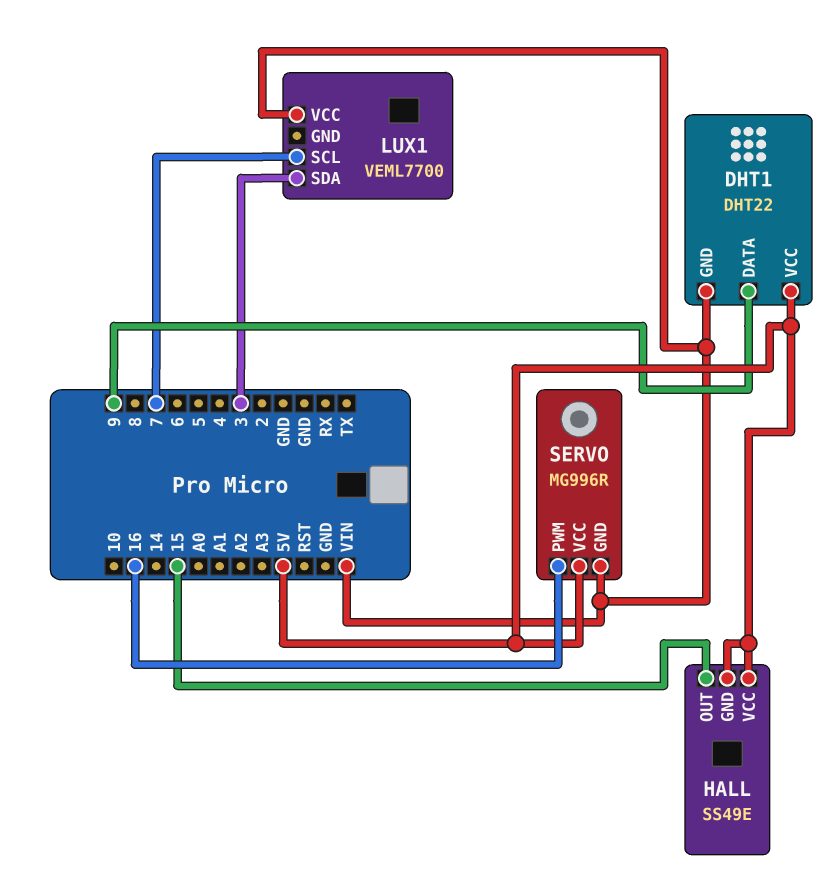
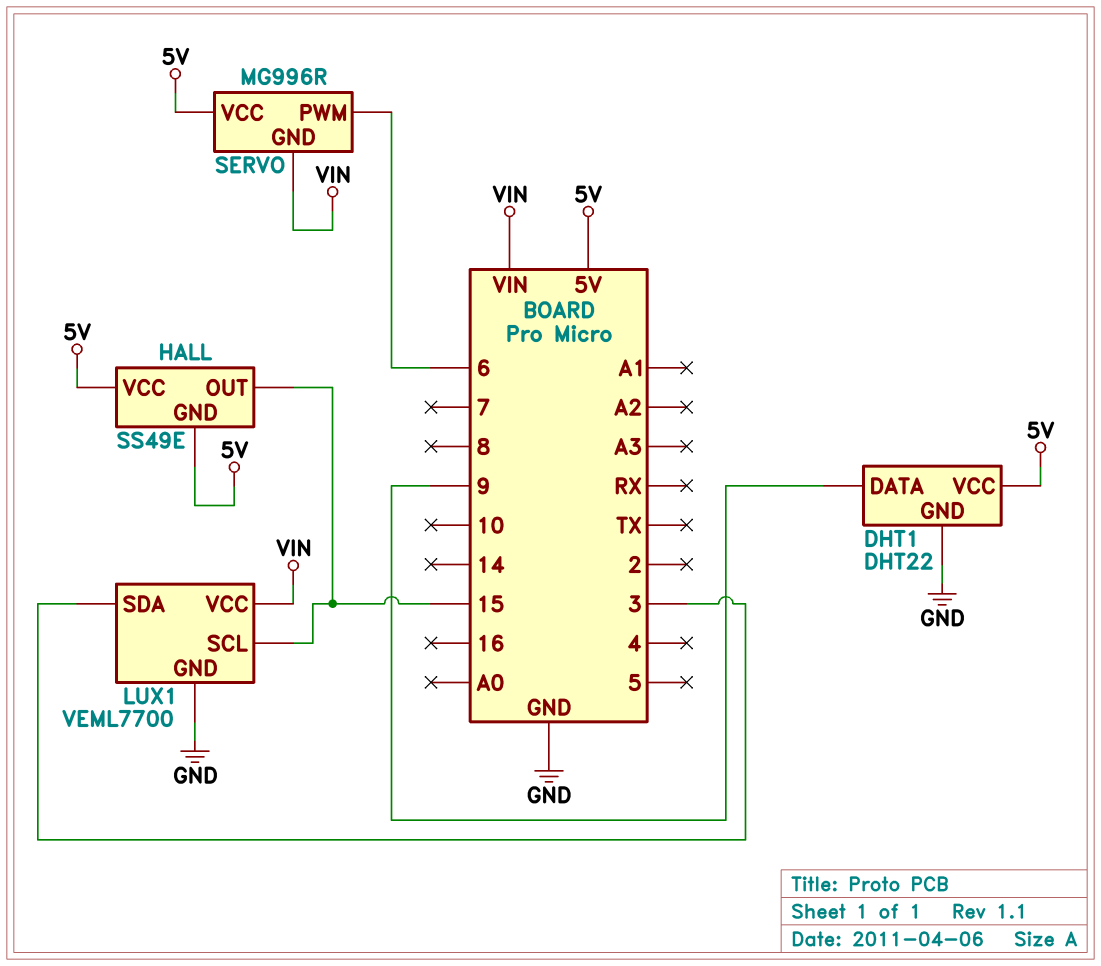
DHT1 pin GND: VIN -> GND
LUX1 pin GND: none -> GND
LUX1 pin SCL: 7 -> 15
SERVO pin PWM: 16 -> 6

